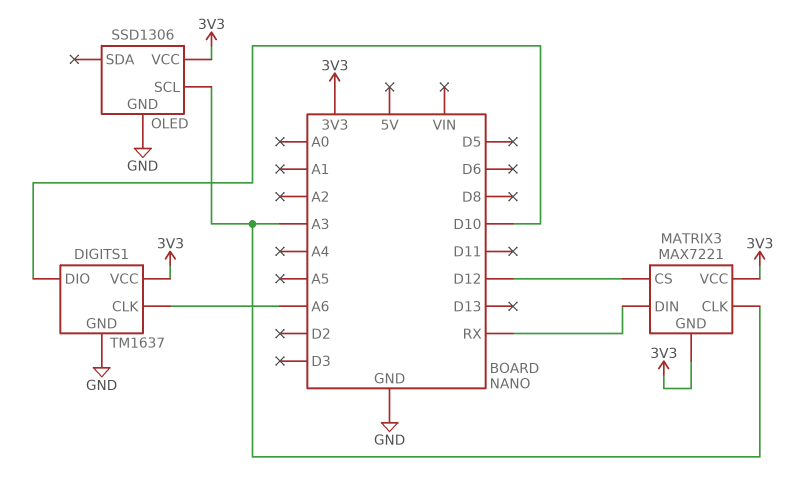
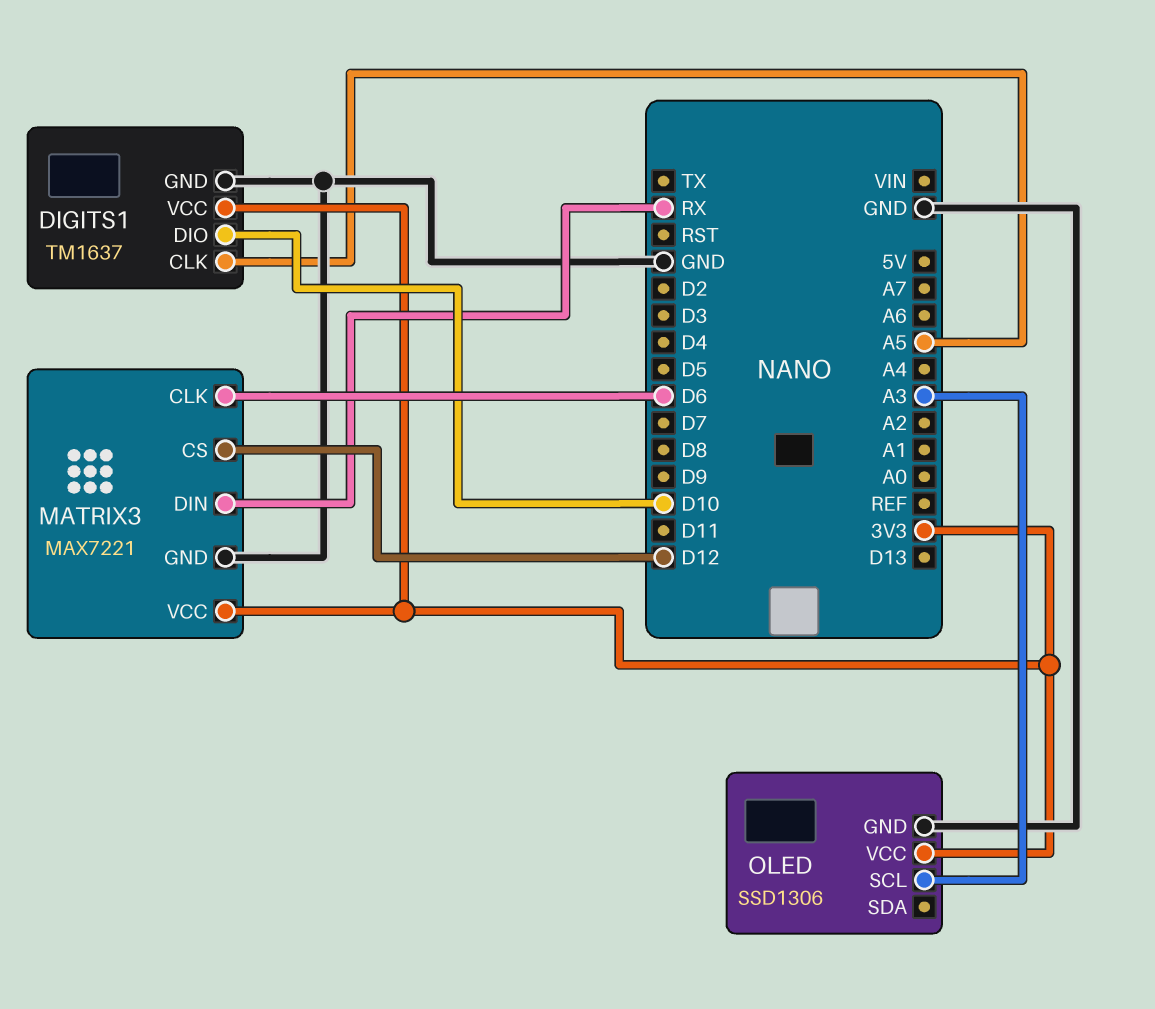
DIGITS1 pin CLK: A6 -> A5
MATRIX3 pin CLK: A3 -> D6
MATRIX3 pin GND: 3V3 -> GND

